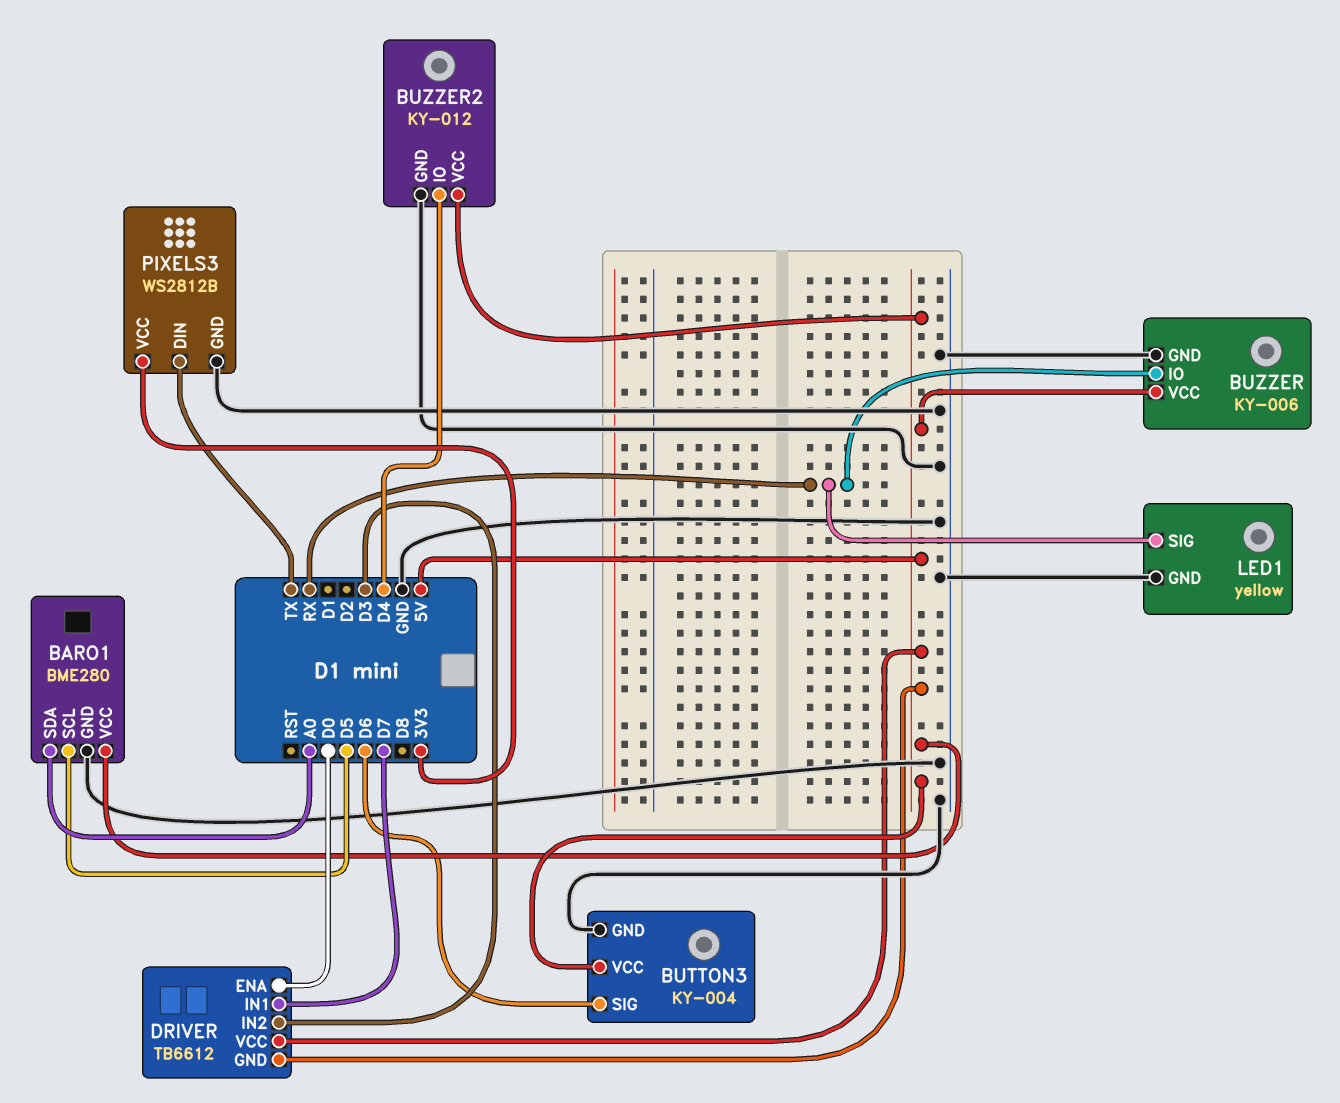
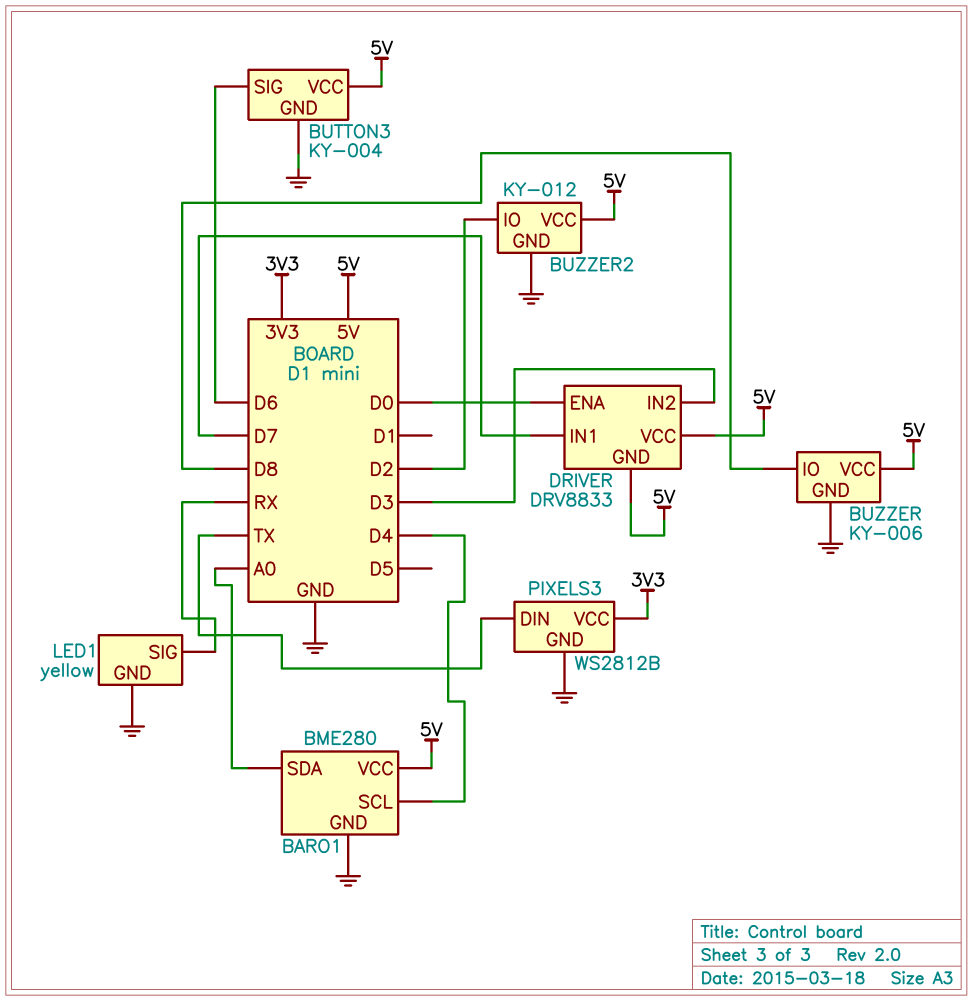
BARO1 pin SCL: D5 -> D4
BUZZER pin IO: RX -> D8
BUZZER2 pin IO: D4 -> D2
DRIVER: TB6612 -> DRV8833

